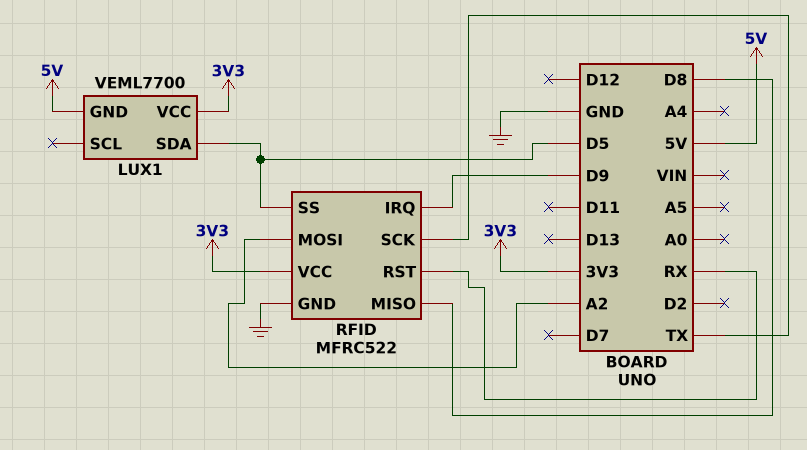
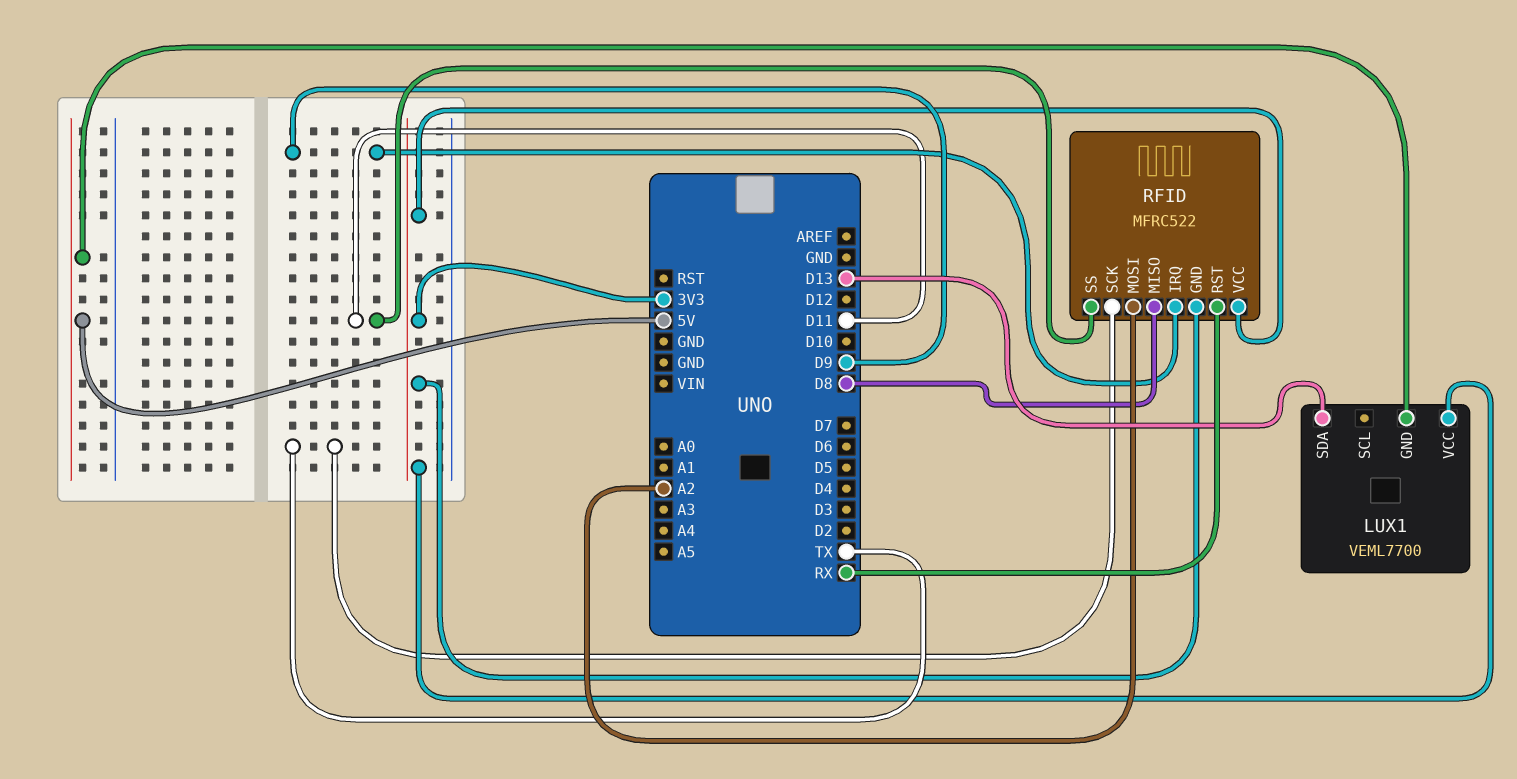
LUX1 pin SDA: D5 -> D13
RFID pin GND: GND -> 3V3
RFID pin SS: D5 -> D11

